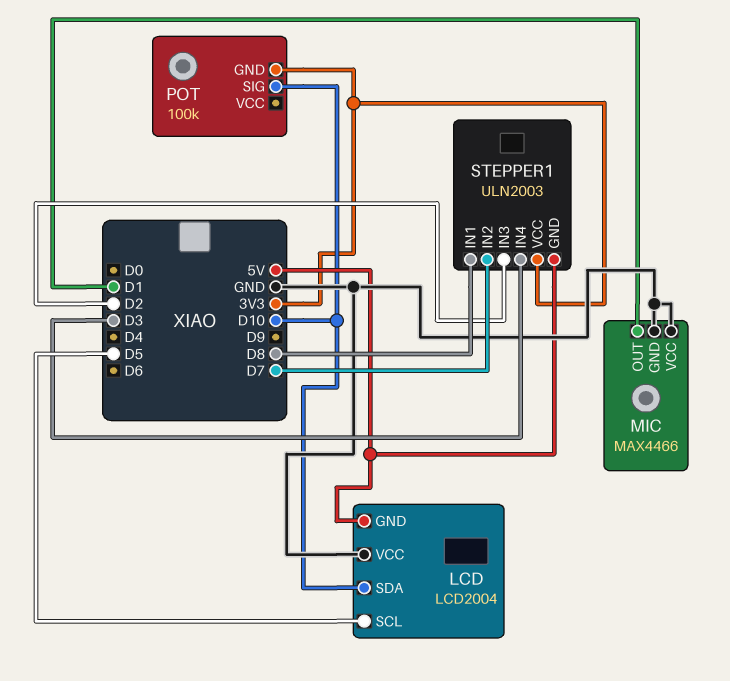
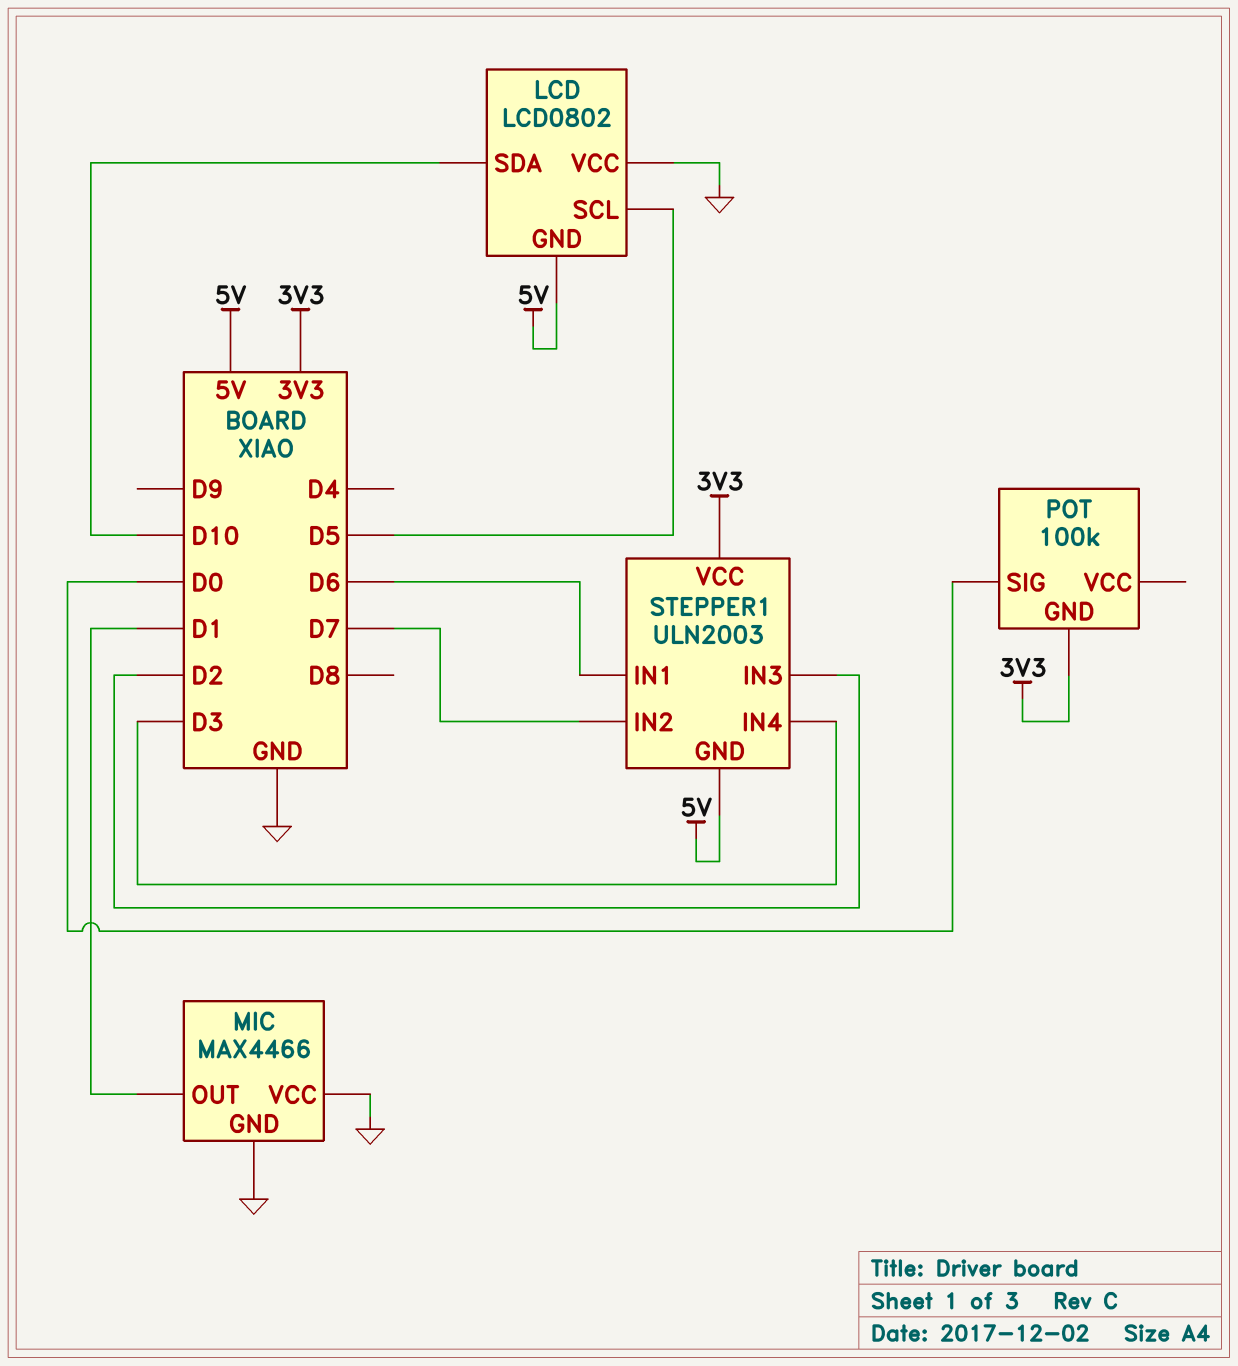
LCD: LCD2004 -> LCD0802
POT pin SIG: D10 -> D0
STEPPER1 pin IN1: D8 -> D6

